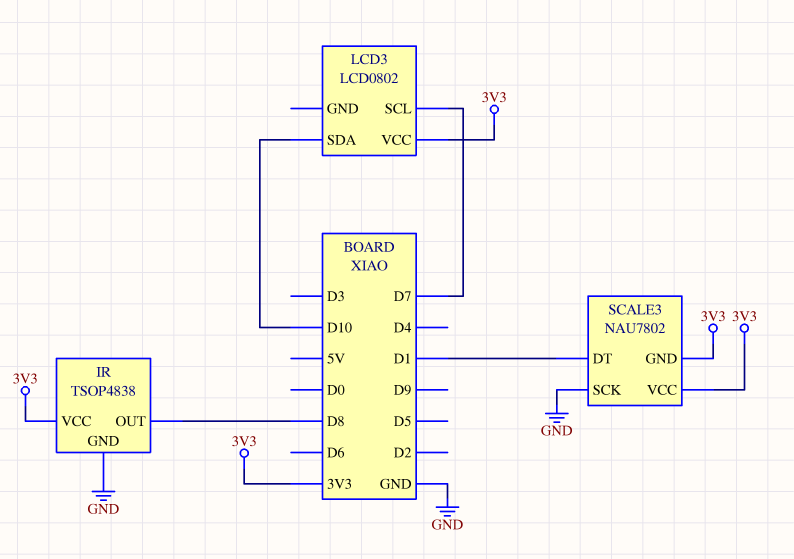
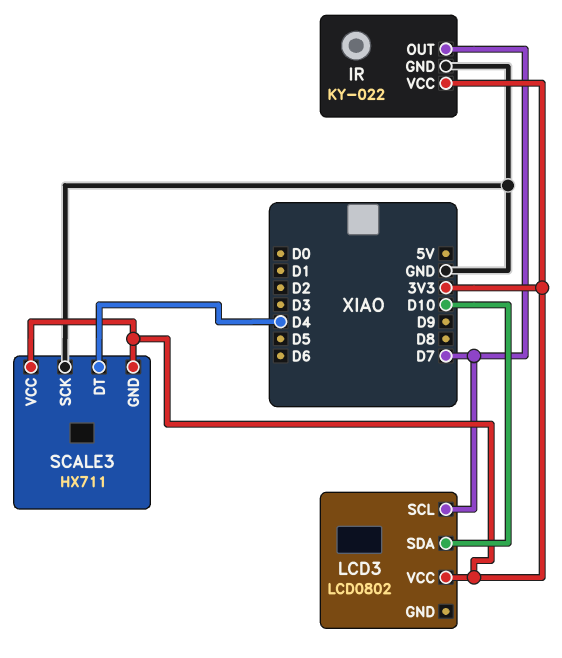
IR: TSOP4838 -> KY-022
IR pin OUT: D8 -> D7
SCALE3: NAU7802 -> HX711
SCALE3 pin DT: D1 -> D4

